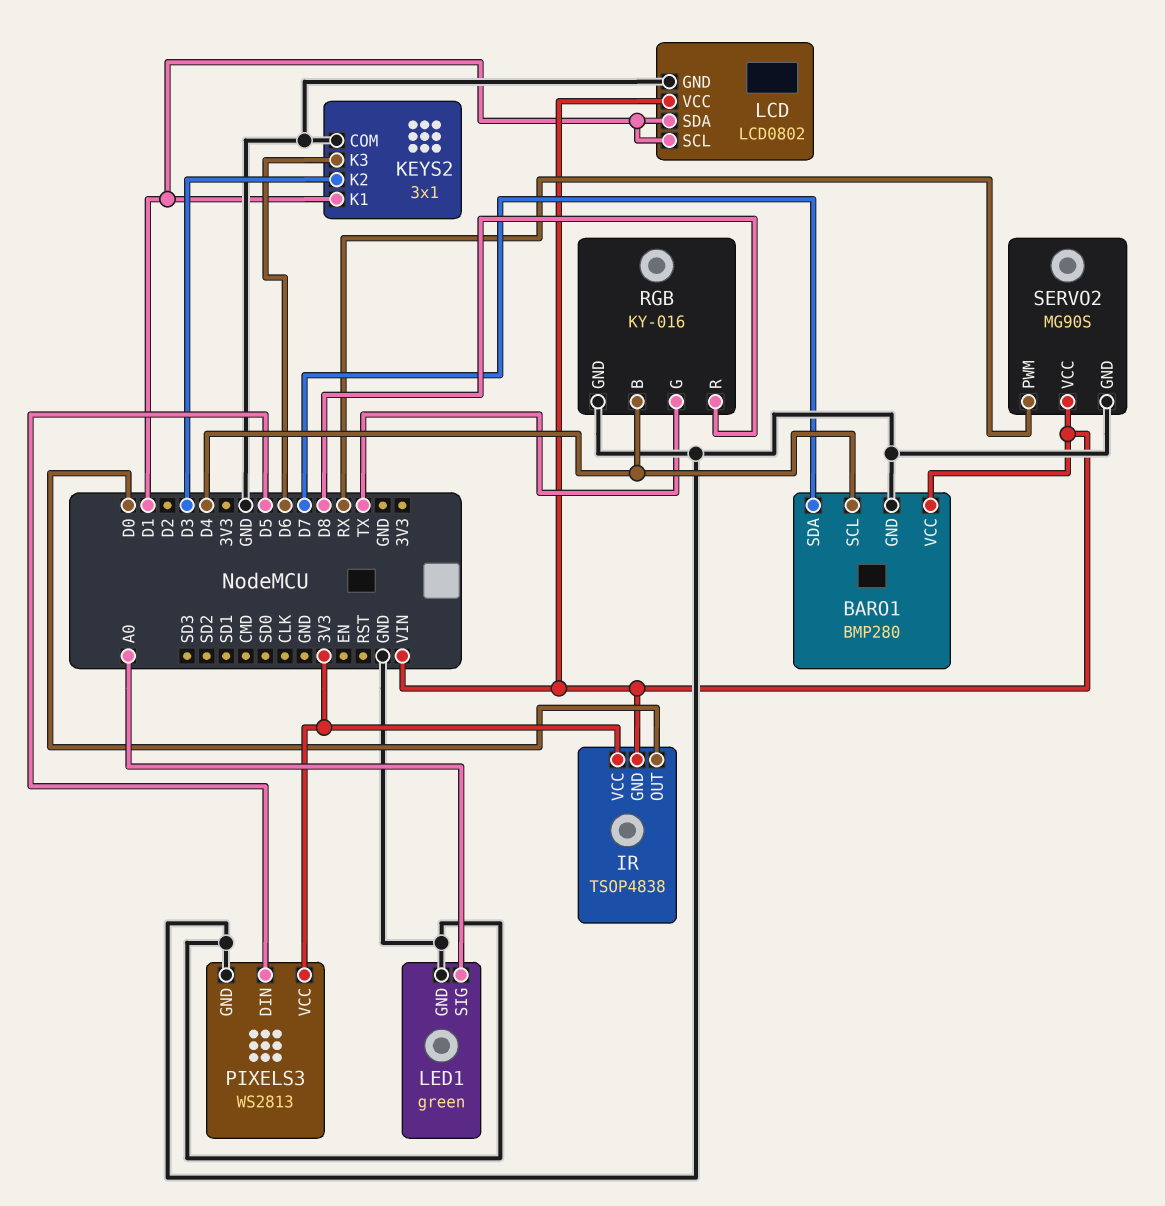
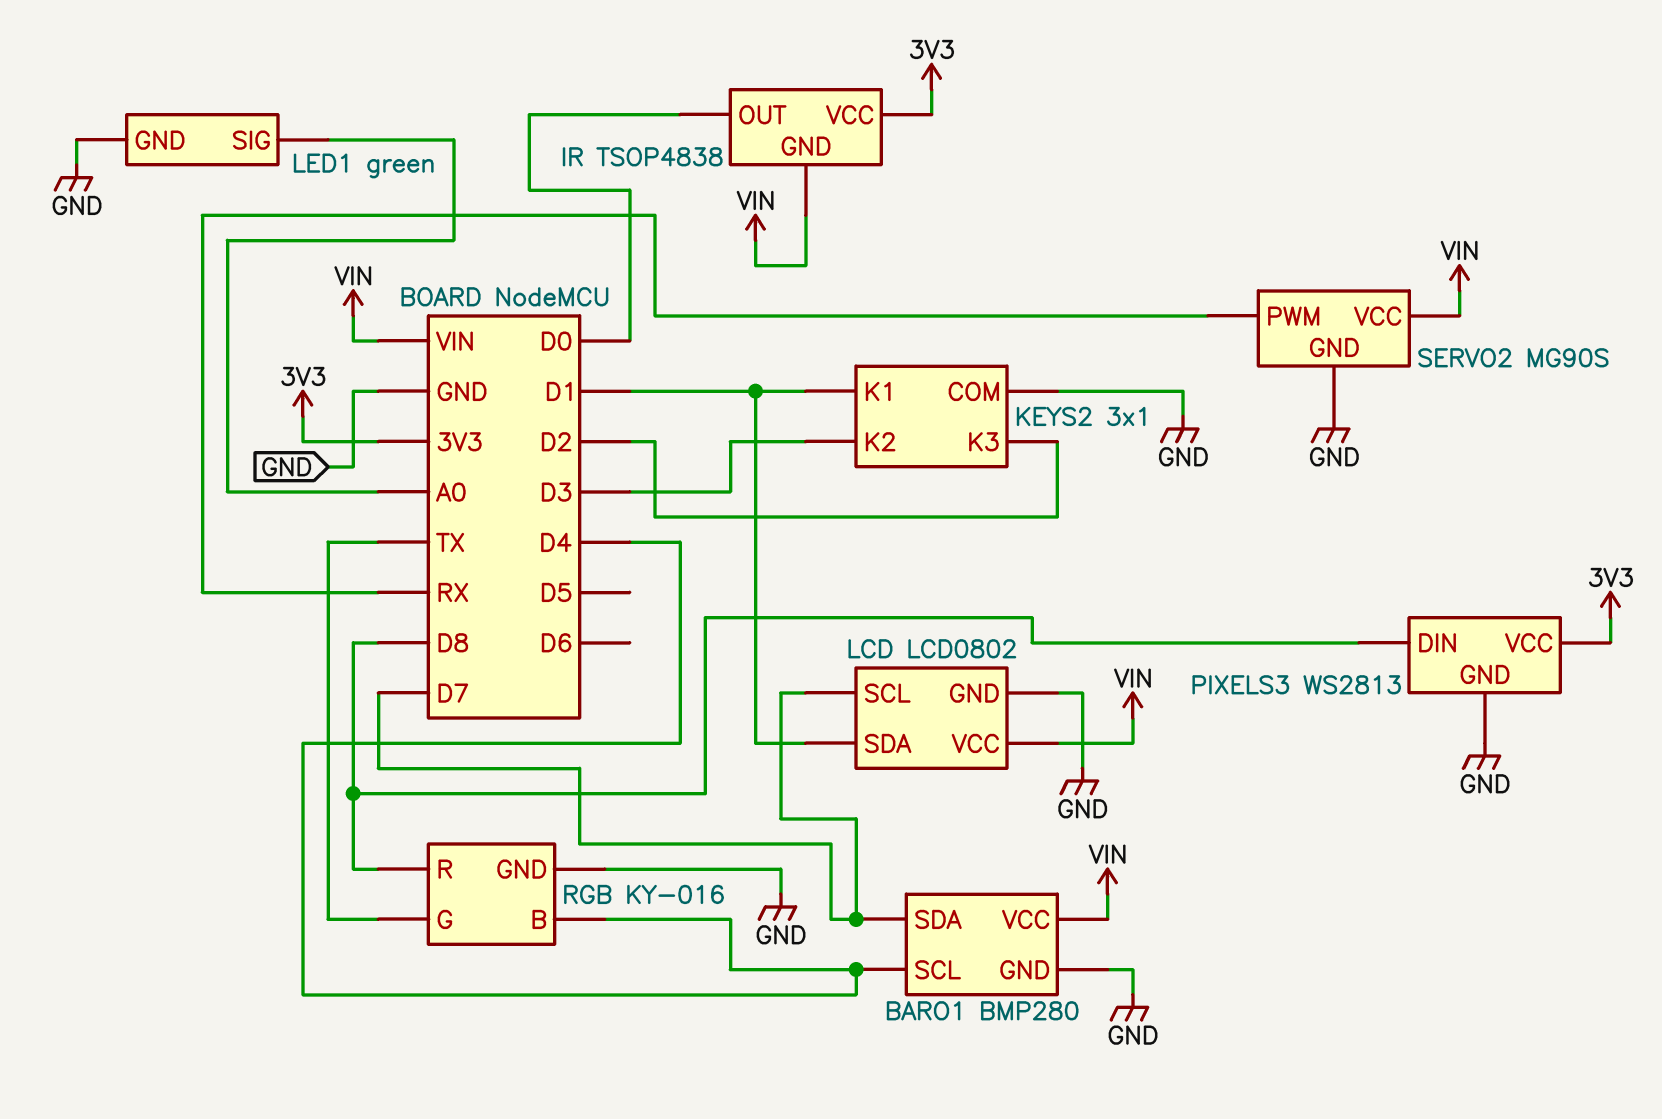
KEYS2 pin K3: D6 -> D2
LCD pin SCL: D1 -> D7
PIXELS3 pin DIN: D5 -> D8

